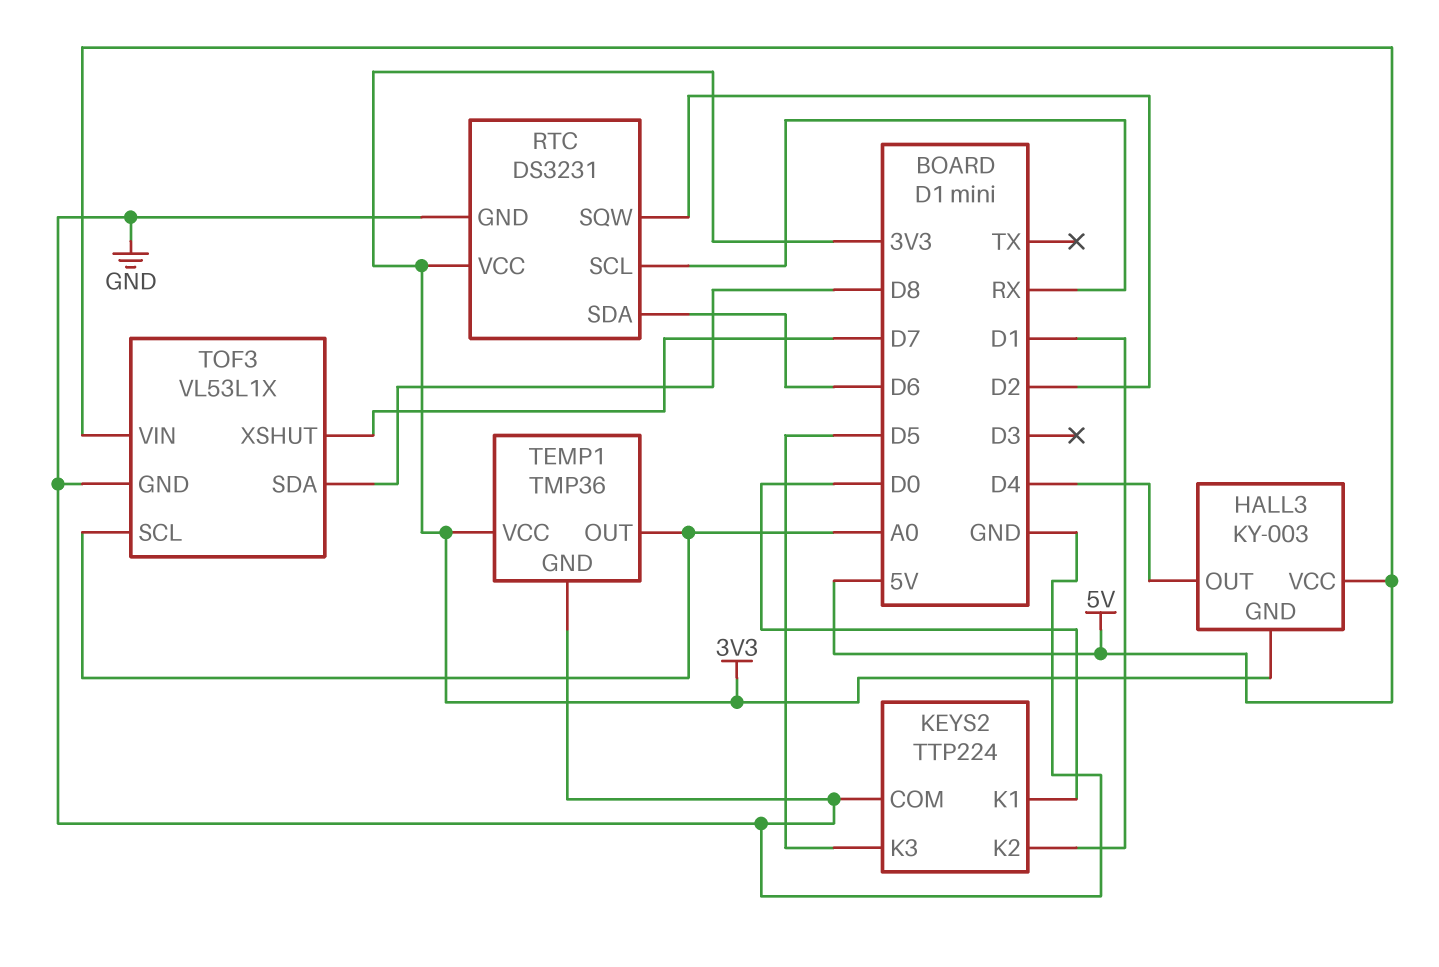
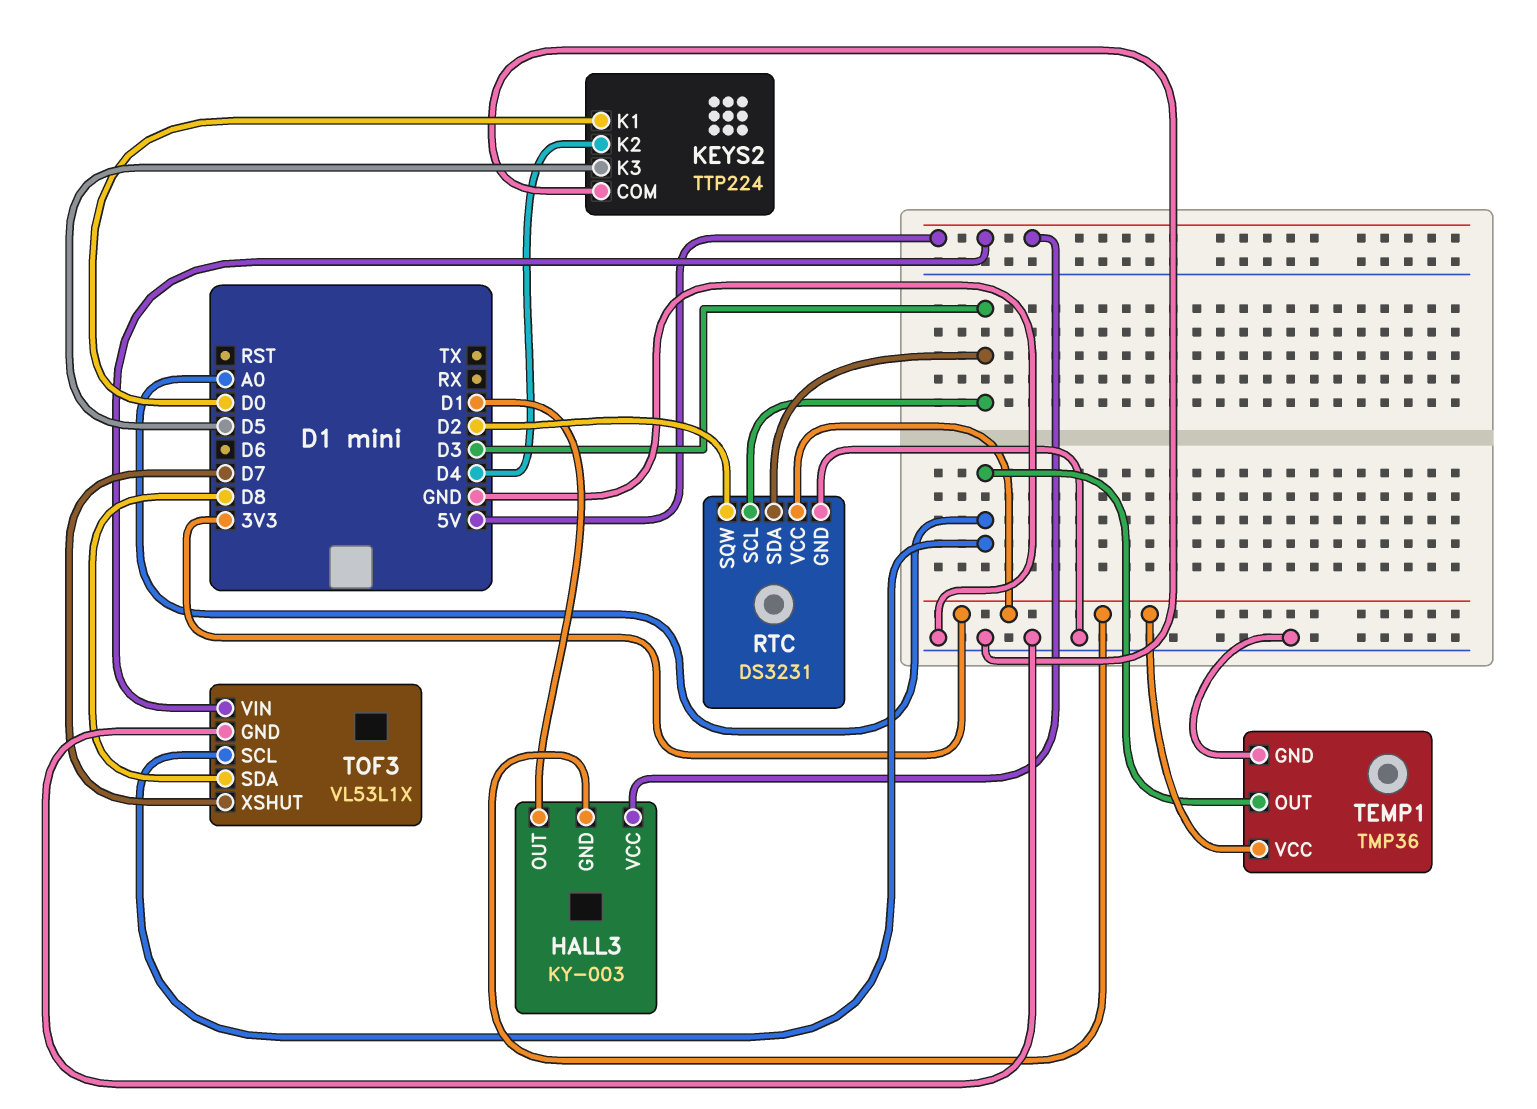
HALL3 pin OUT: D4 -> D1
KEYS2 pin K2: D1 -> D4
RTC pin SCL: RX -> D3
RTC pin SDA: D6 -> D3

